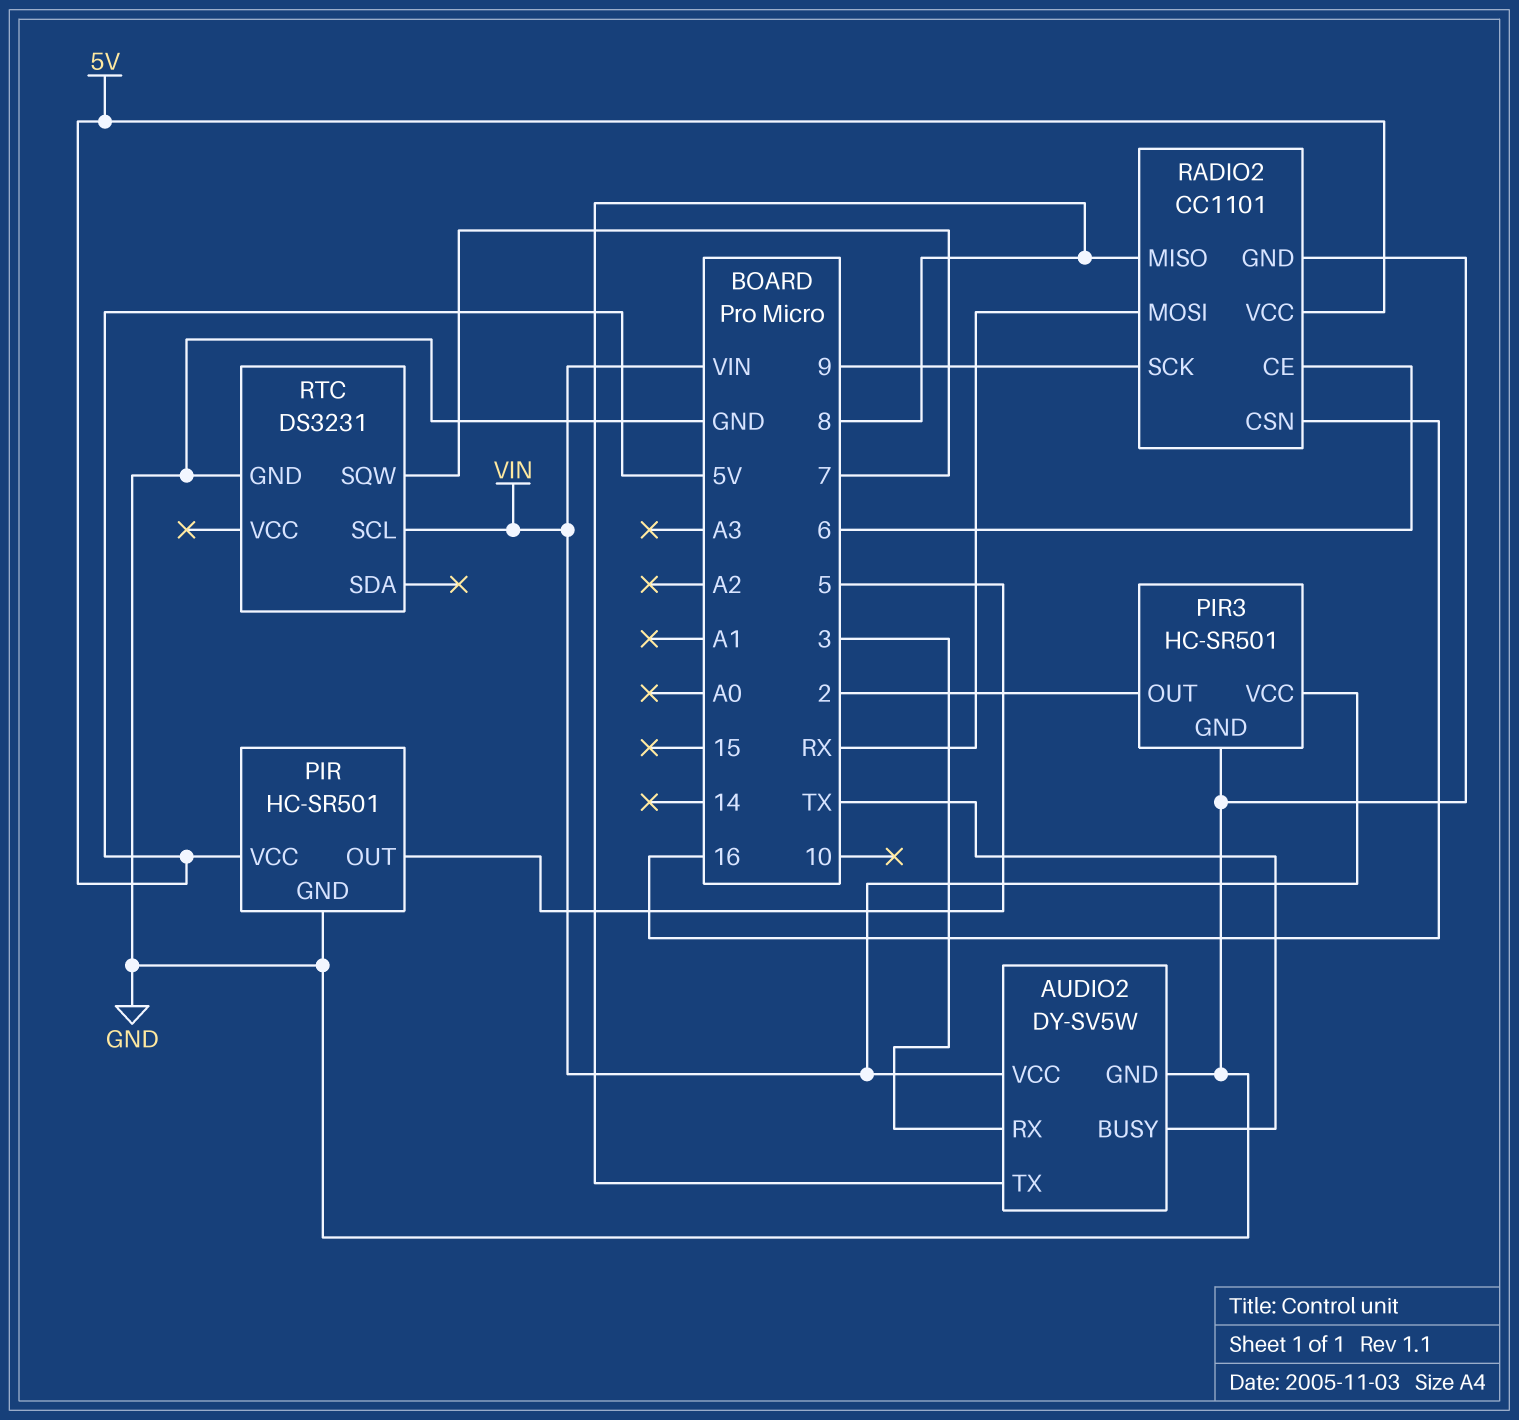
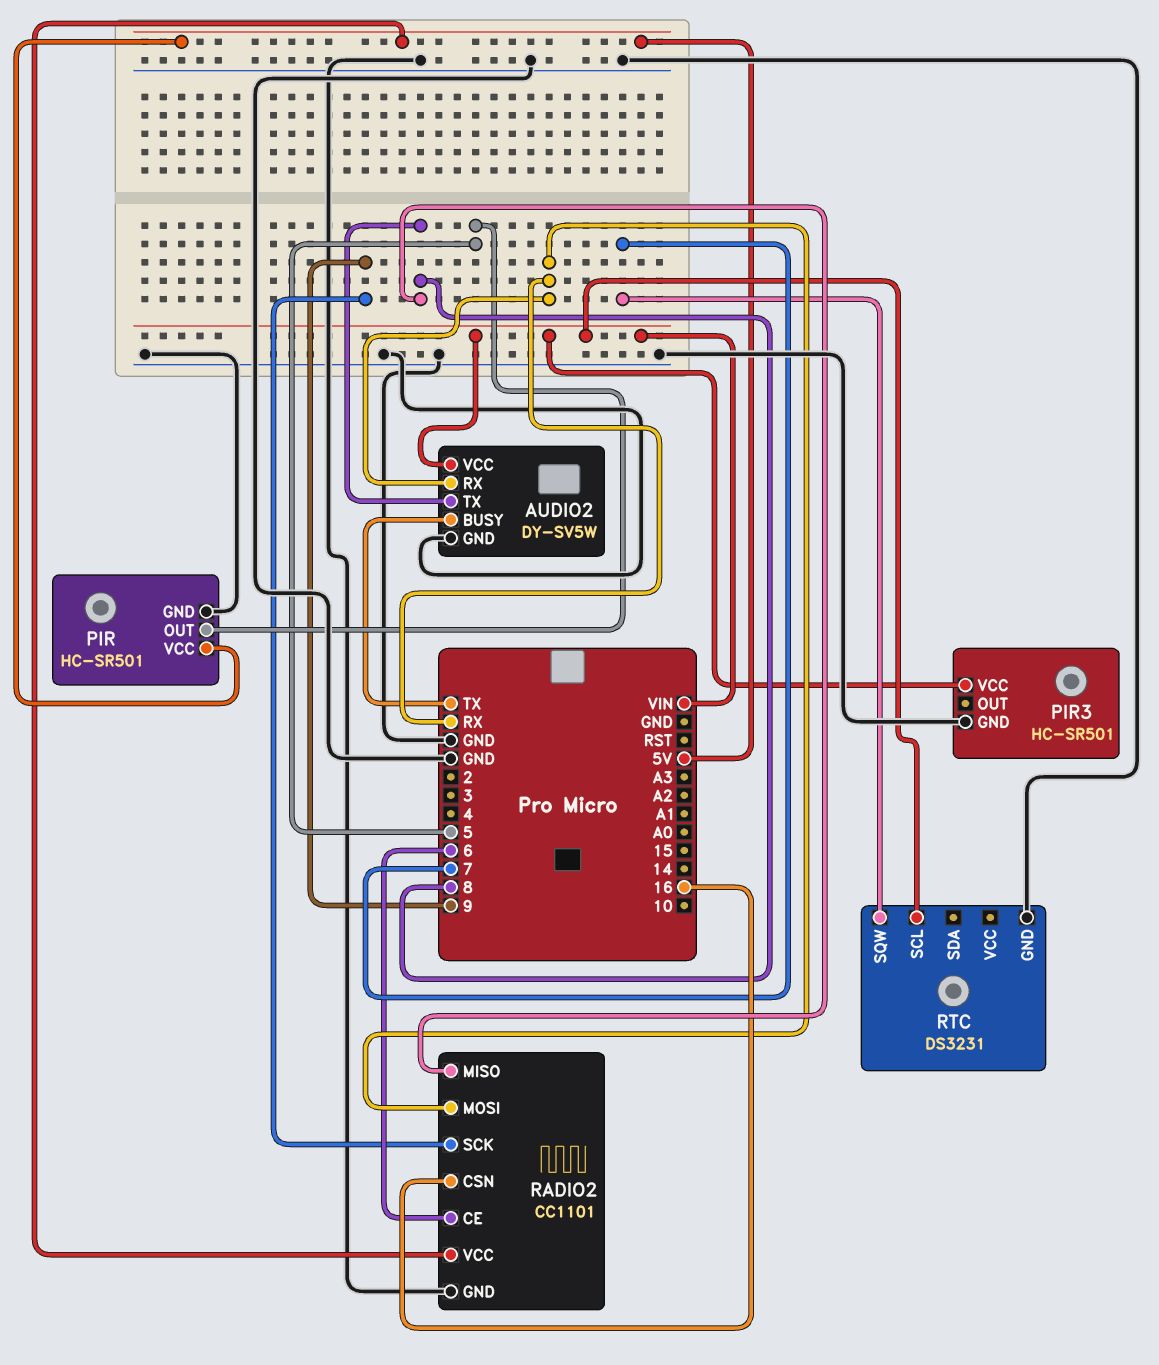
AUDIO2 pin RX: 3 -> RX
PIR3 pin OUT: 2 -> none

